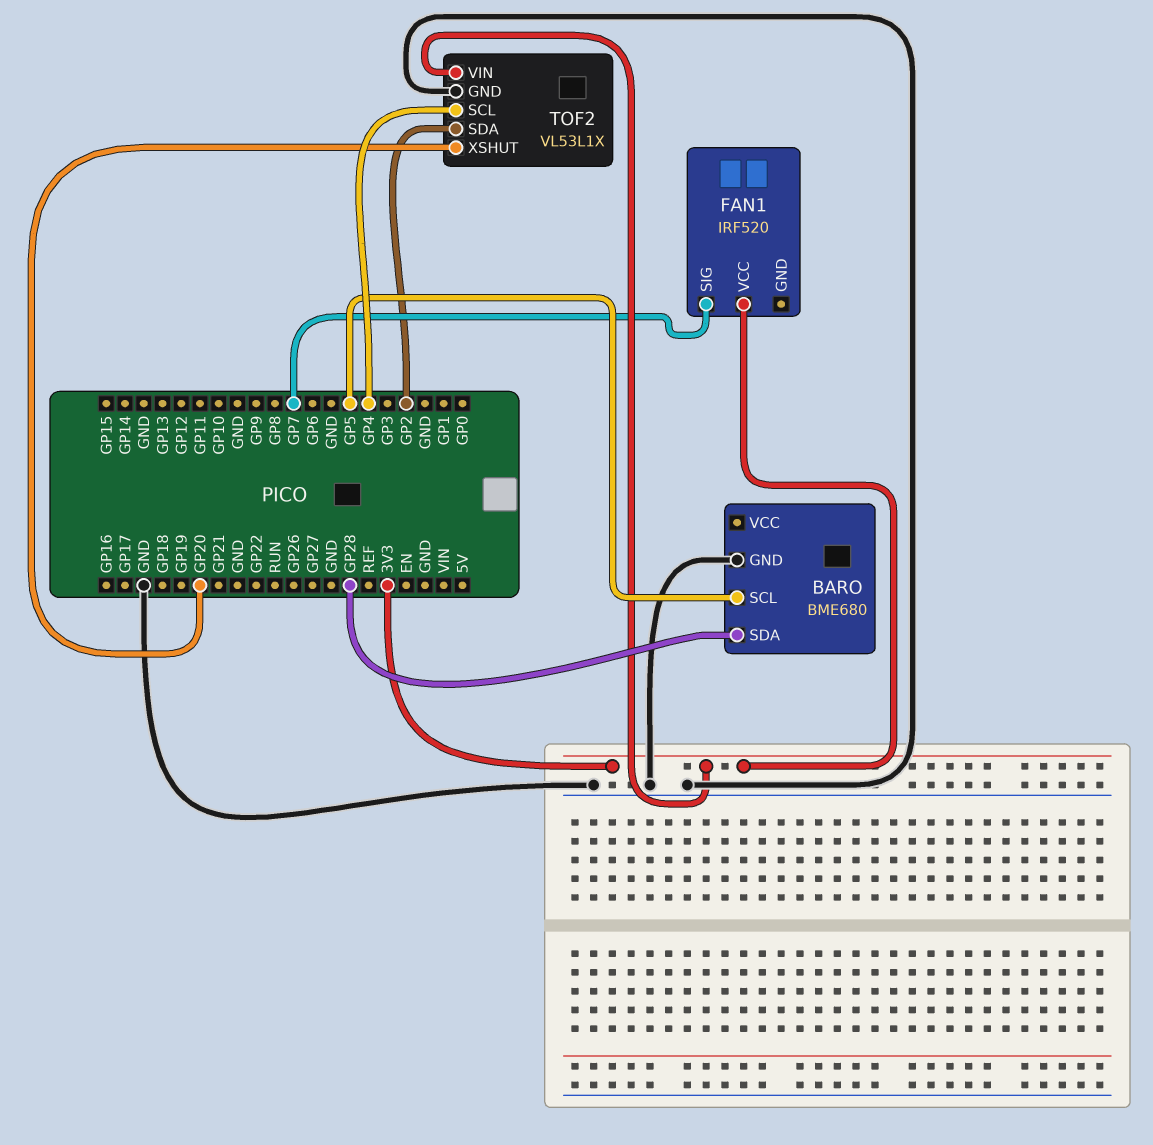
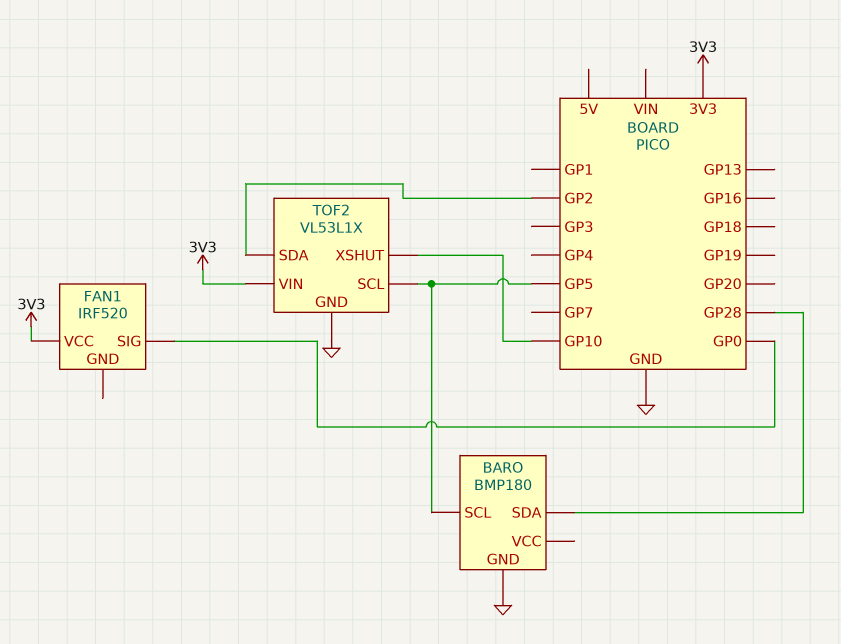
BARO: BME680 -> BMP180
FAN1 pin SIG: GP7 -> GP0
TOF2 pin SCL: GP4 -> GP5
TOF2 pin XSHUT: GP20 -> GP10

